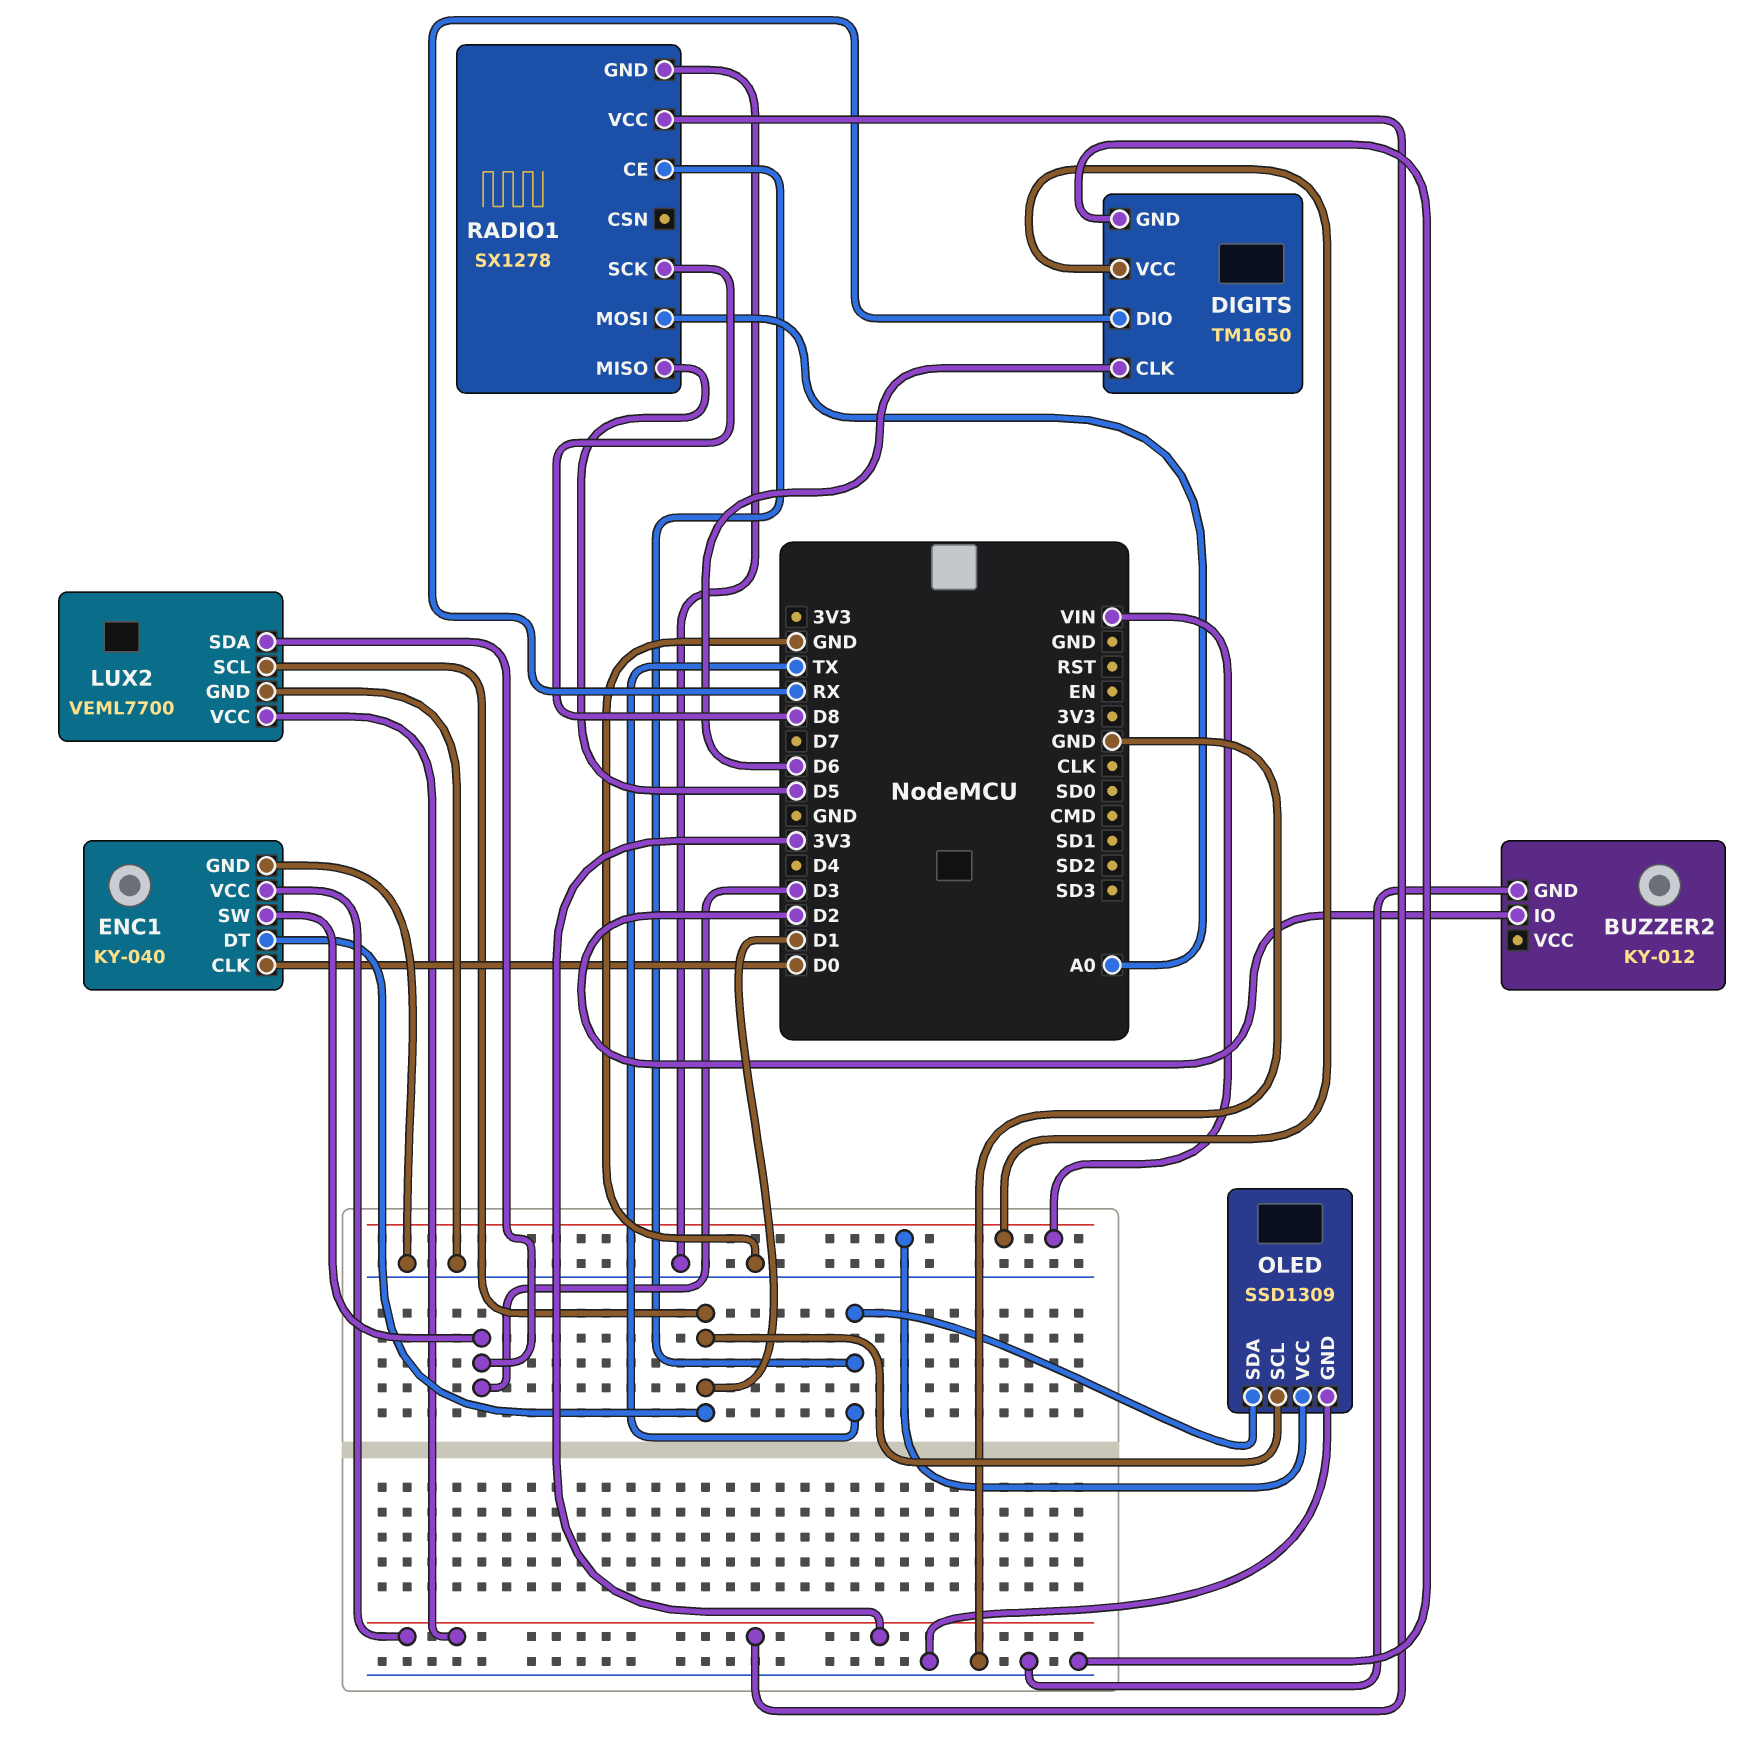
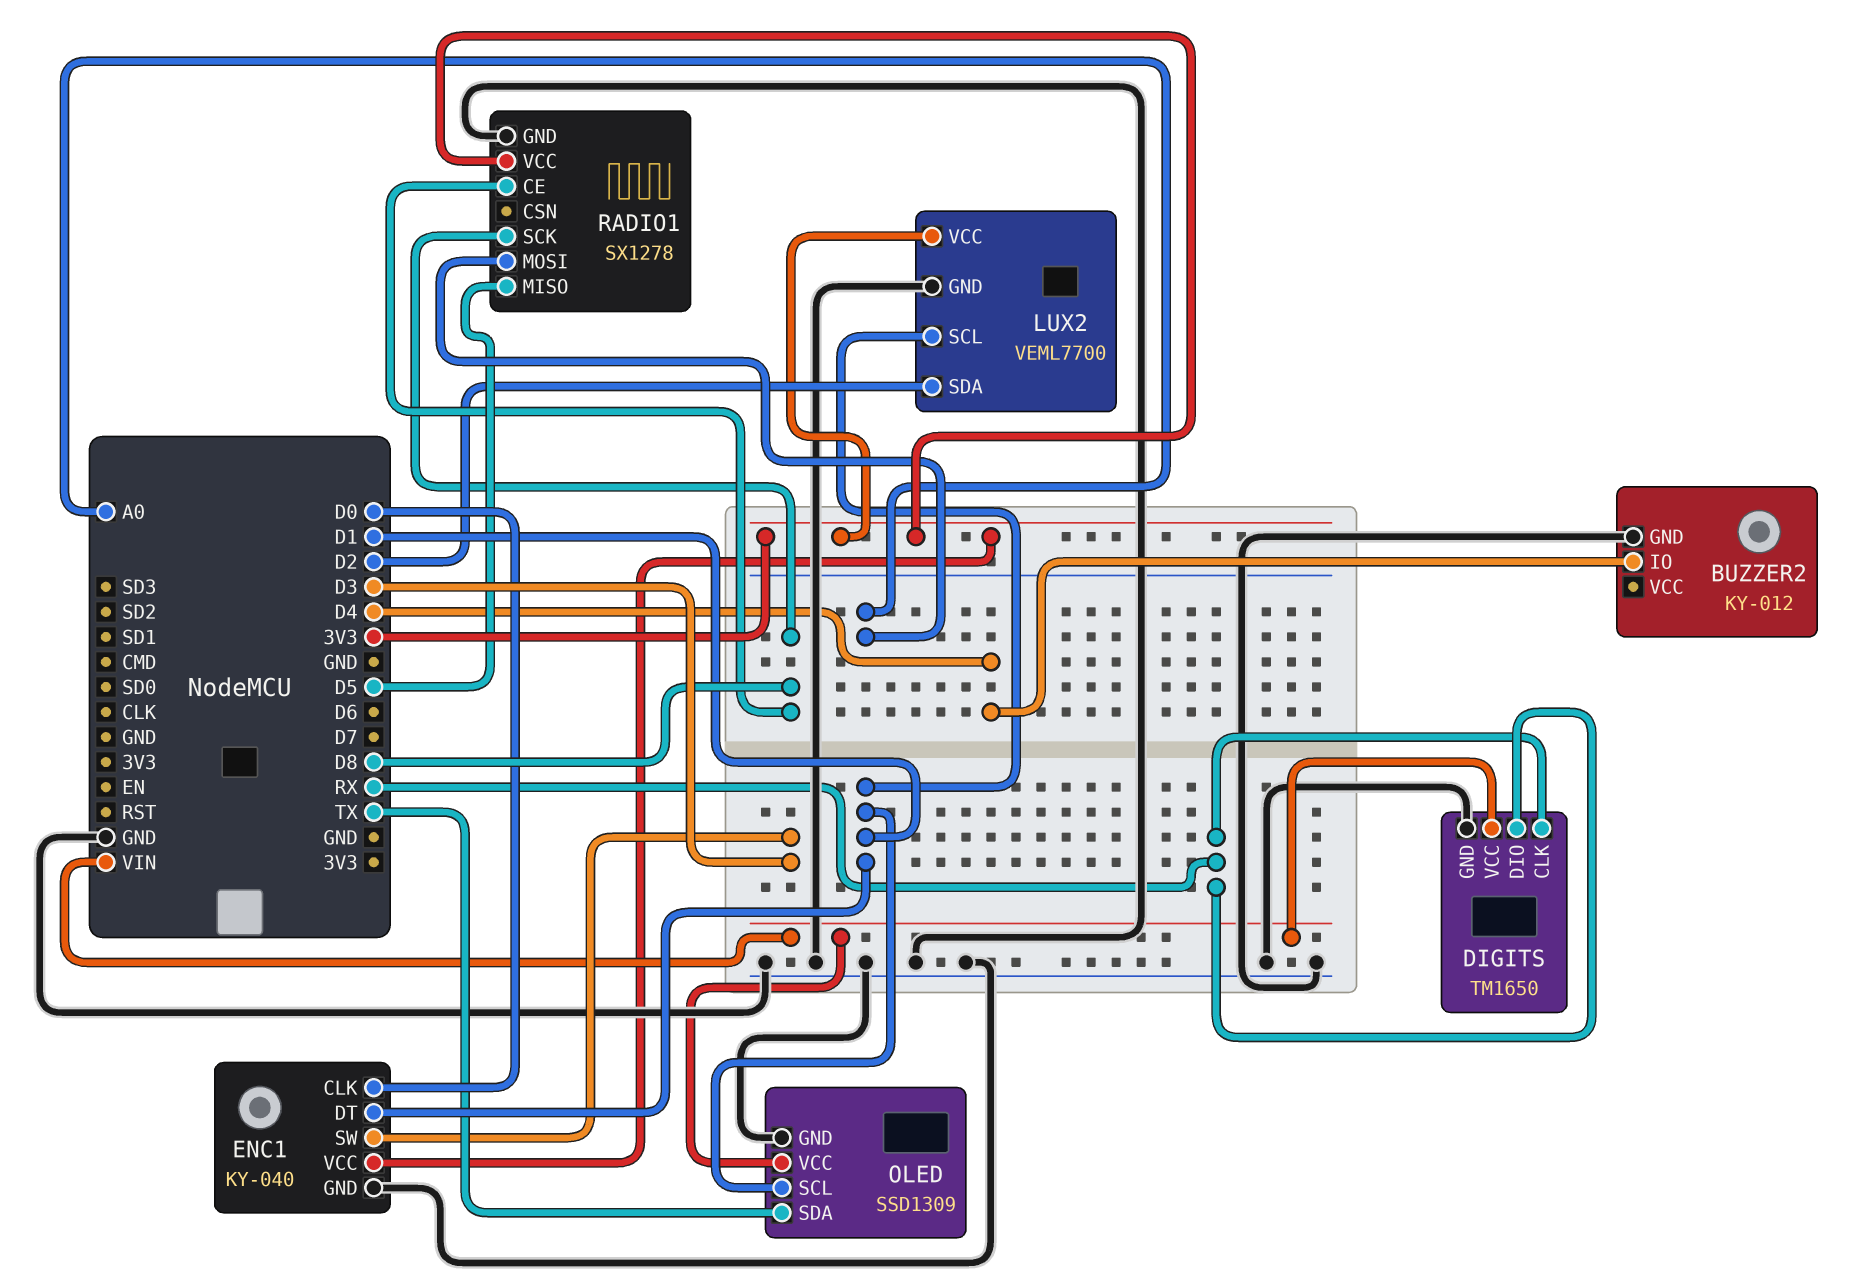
BUZZER2 pin IO: D2 -> D4
DIGITS pin CLK: D6 -> RX
LUX2 pin SDA: D3 -> D2
RADIO1 pin CE: TX -> D8

